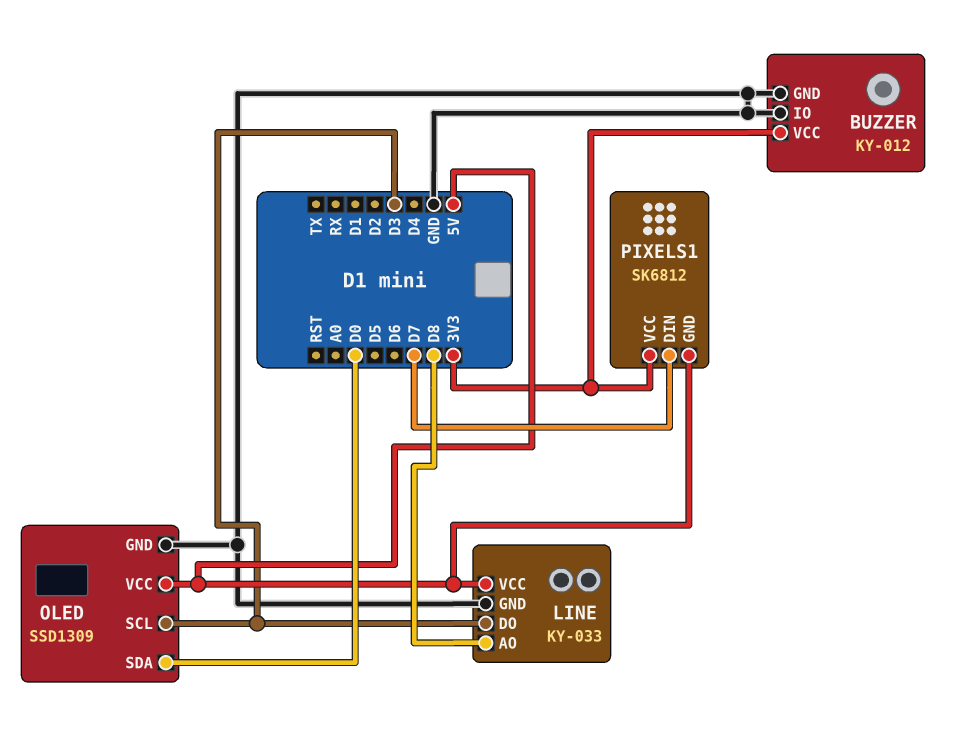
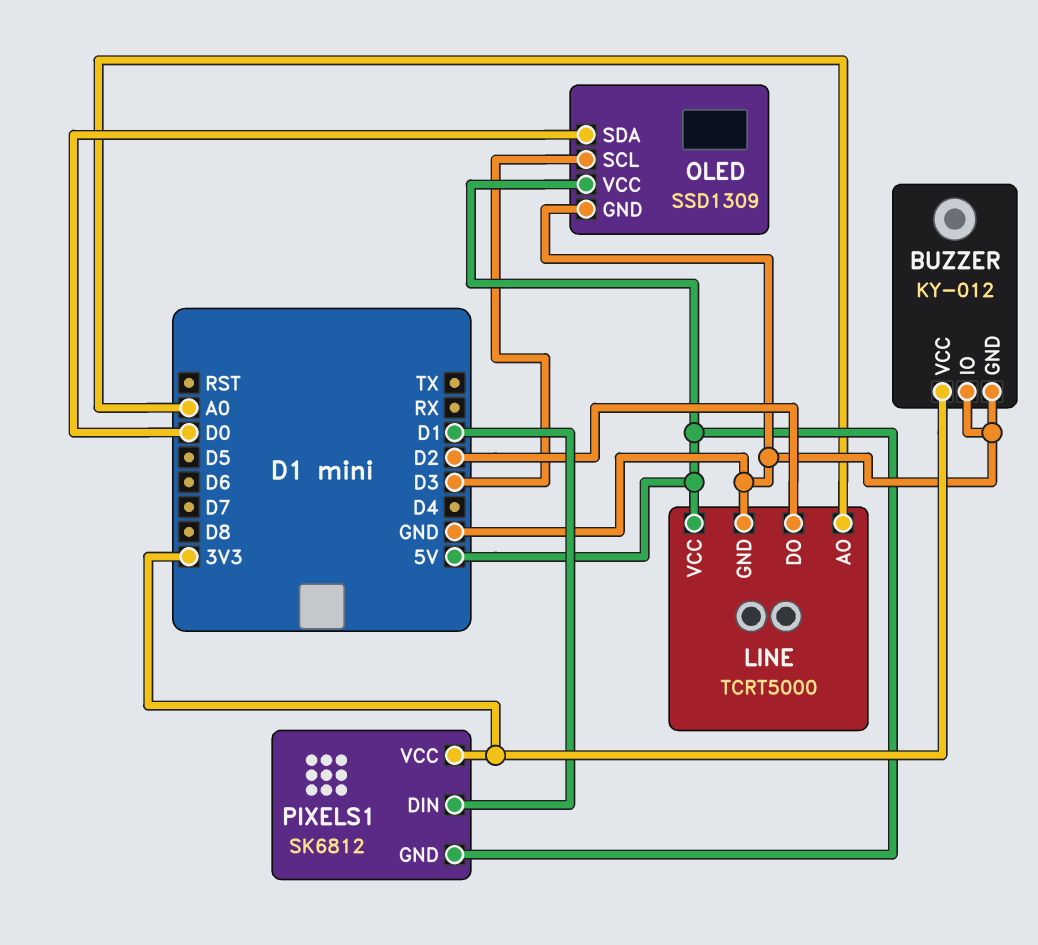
LINE: KY-033 -> TCRT5000
LINE pin AO: D8 -> A0
LINE pin DO: D3 -> D2
PIXELS1 pin DIN: D7 -> D1

